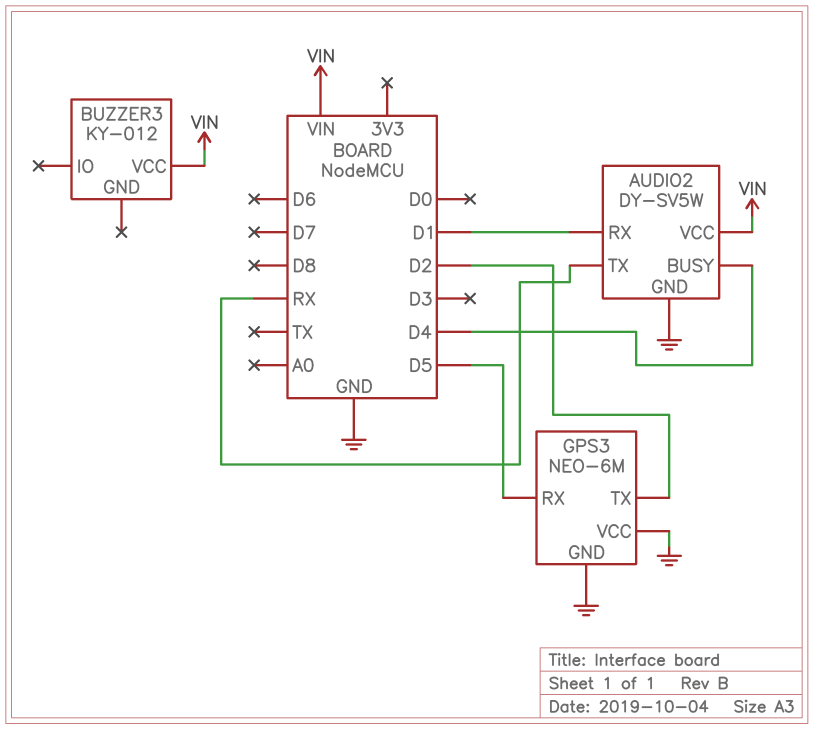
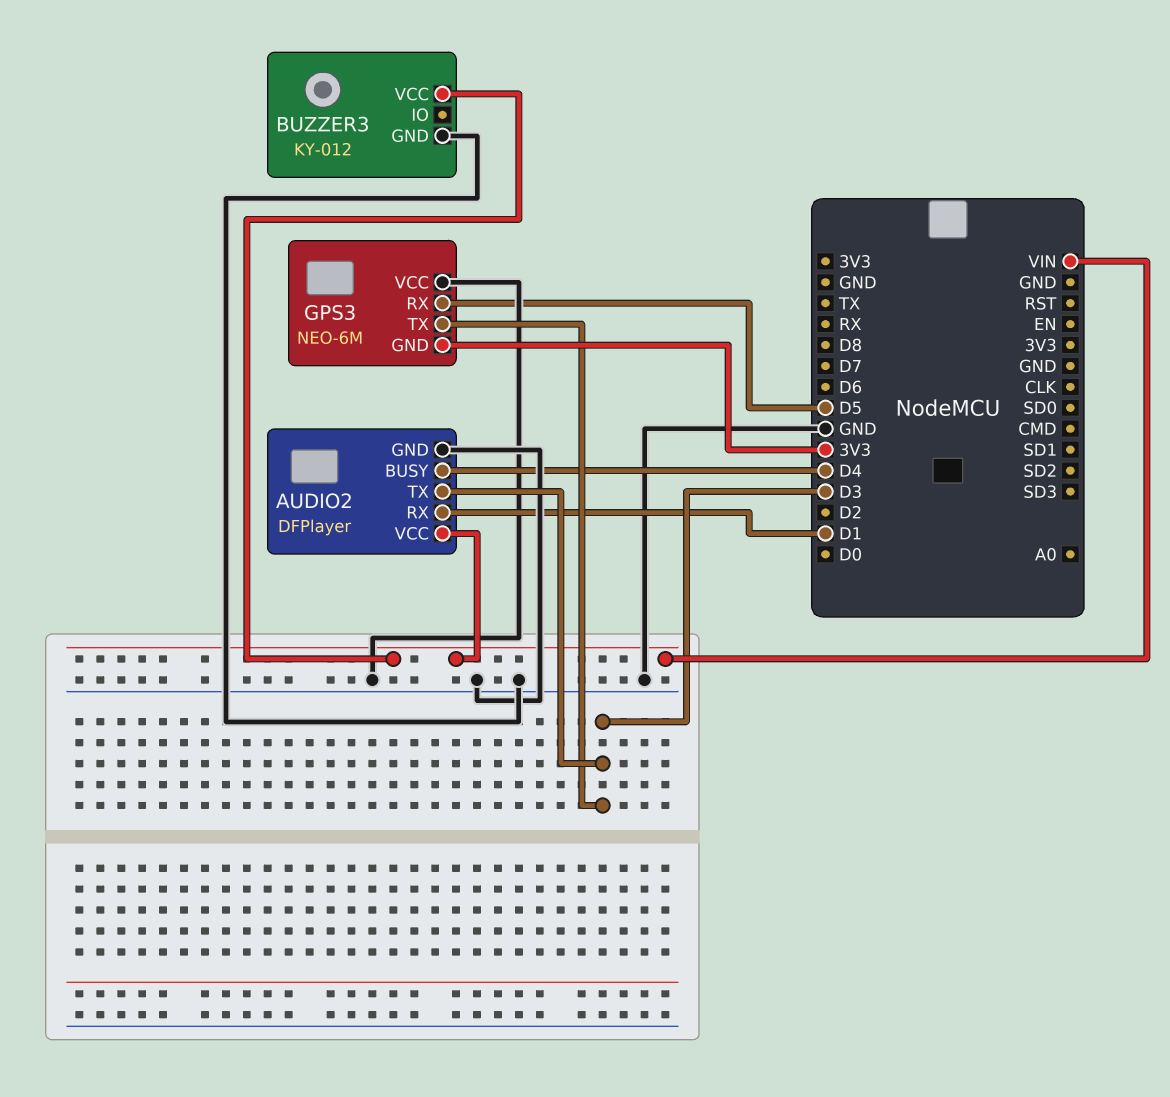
AUDIO2: DY-SV5W -> DFPlayer
AUDIO2 pin TX: RX -> D3
BUZZER3 pin GND: none -> GND
GPS3 pin GND: GND -> 3V3
GPS3 pin TX: D2 -> D3

